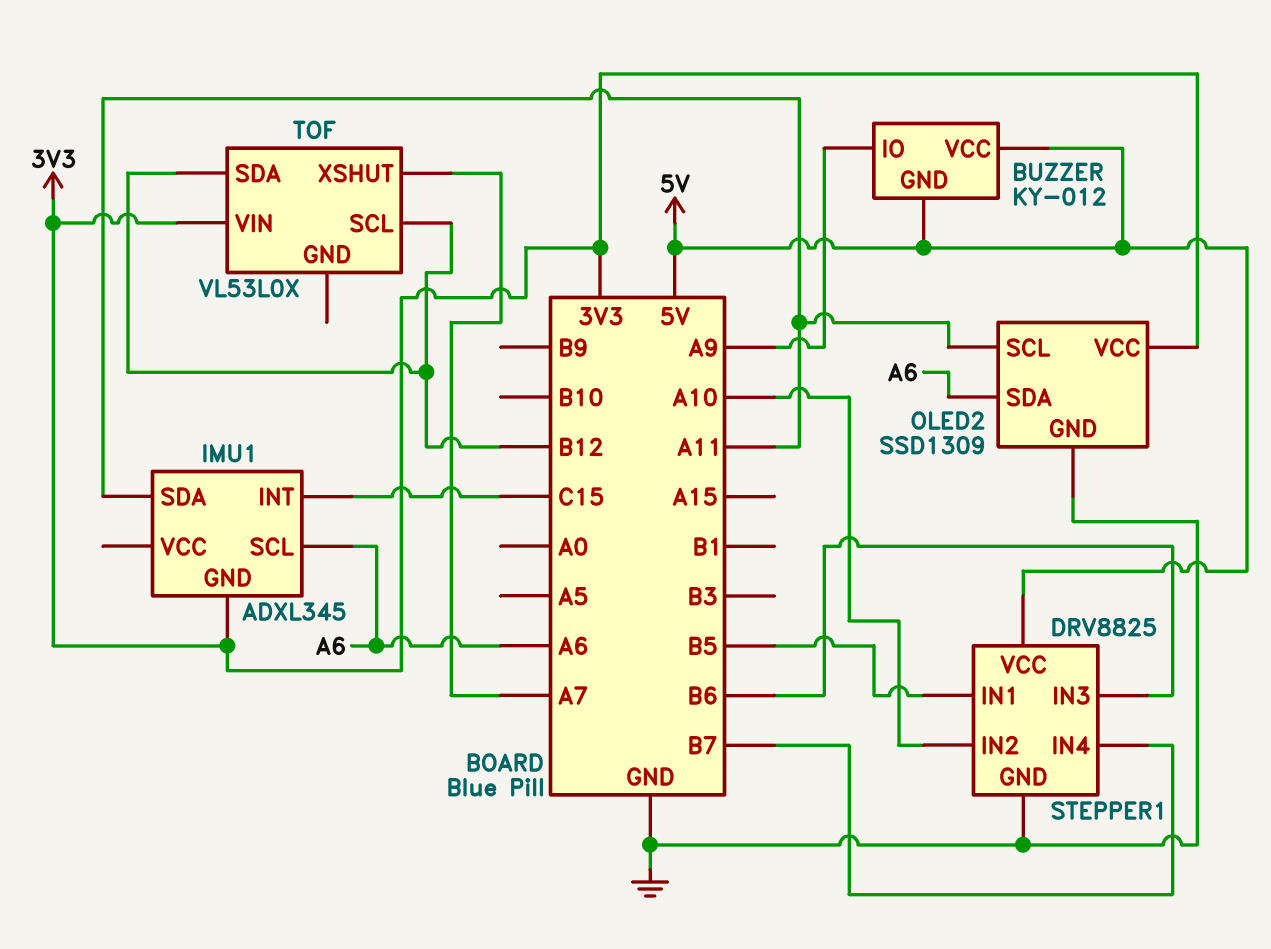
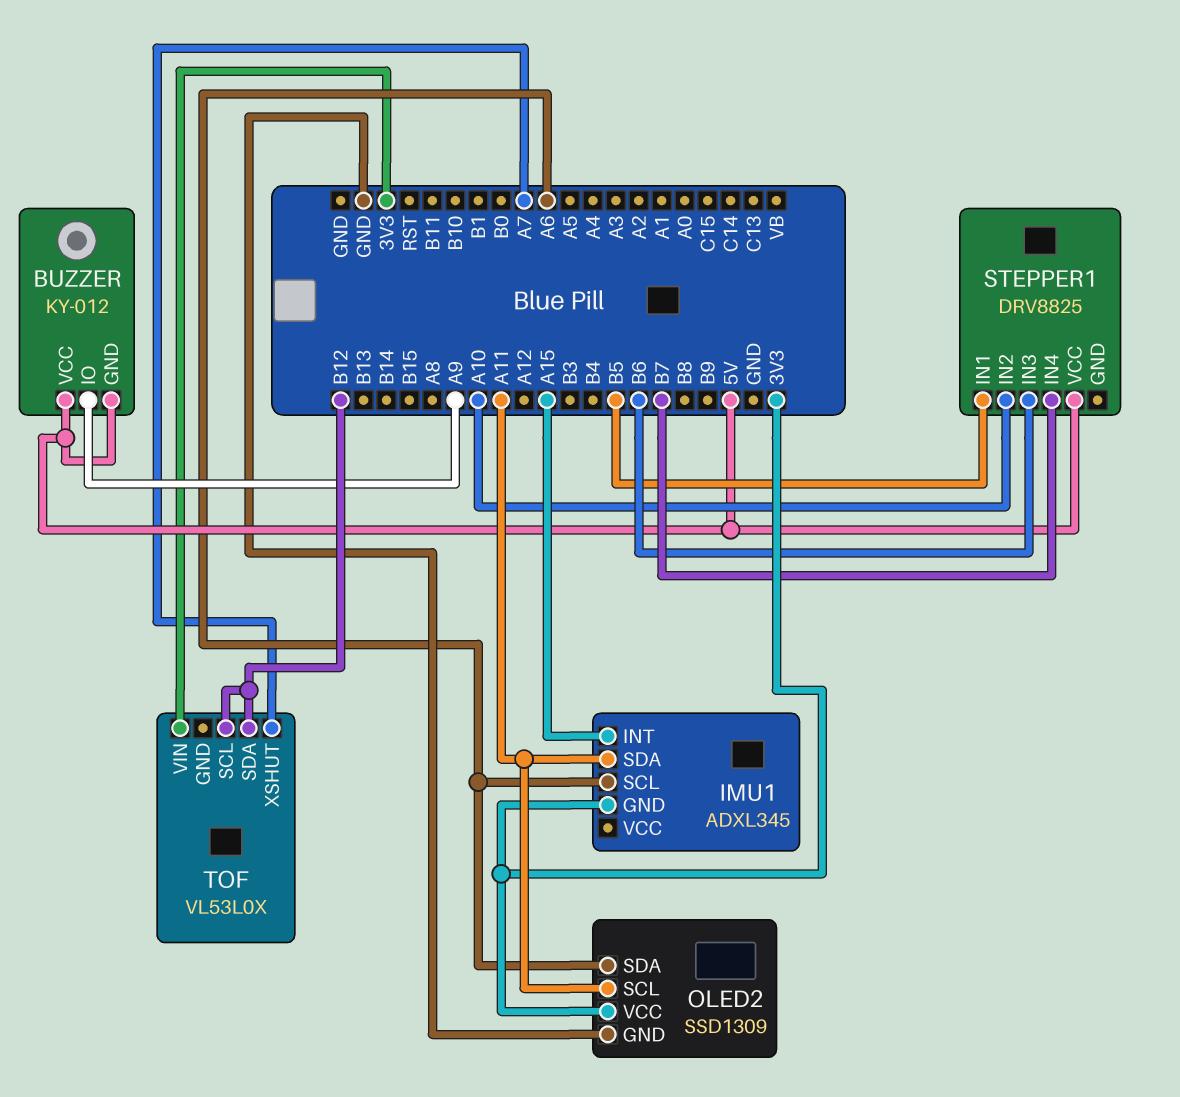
IMU1 pin INT: C15 -> A15
STEPPER1 pin GND: GND -> none

